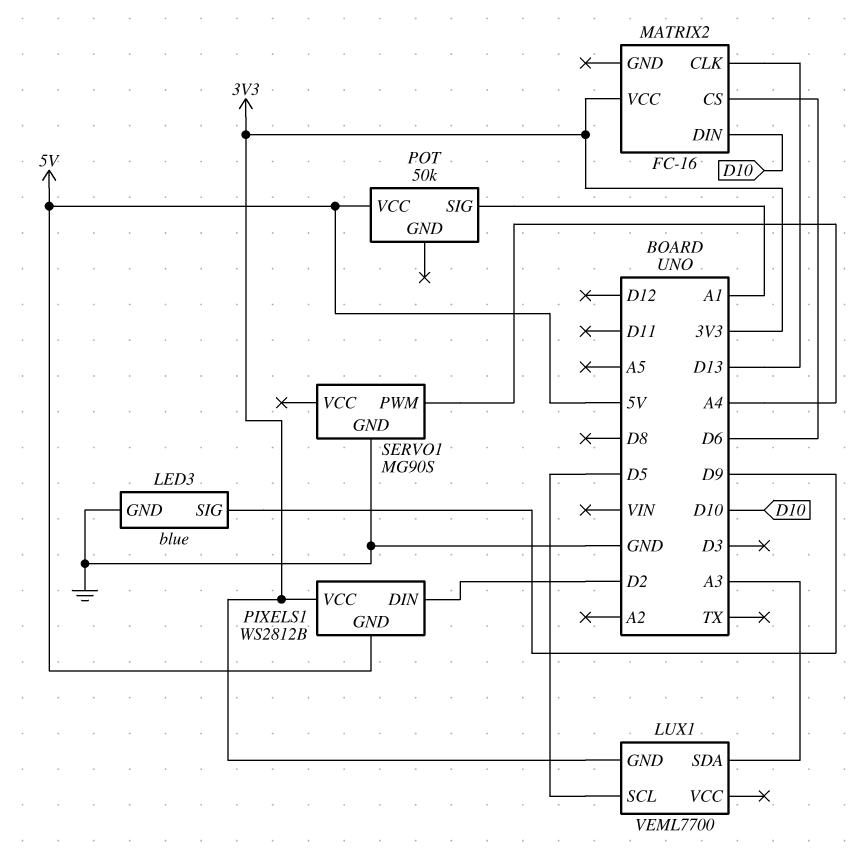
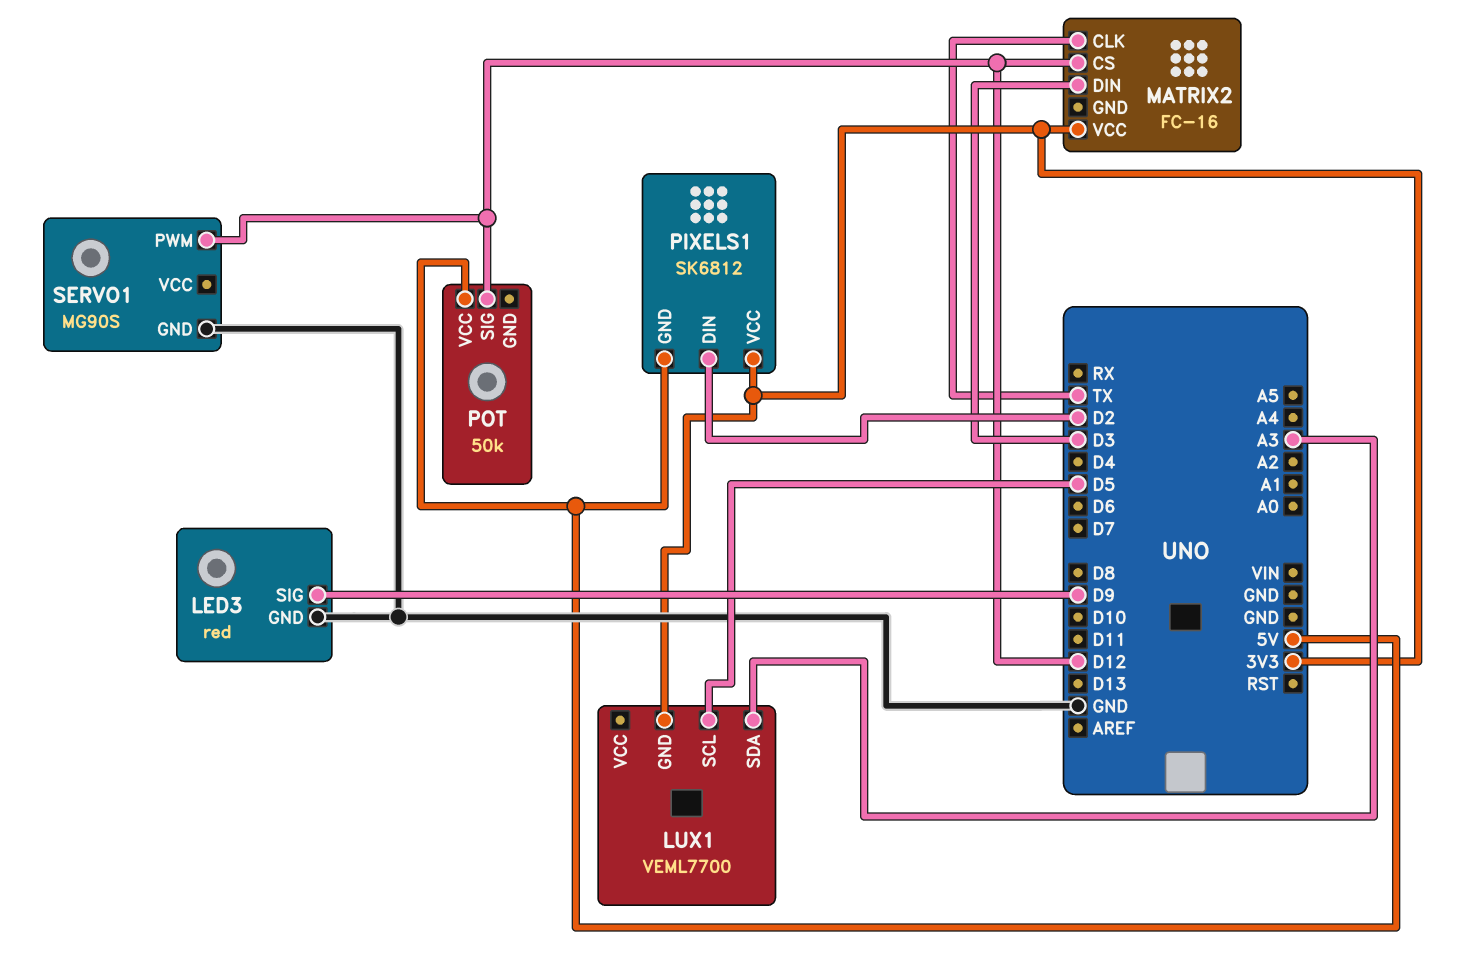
LED3: blue -> red
MATRIX2 pin CLK: D13 -> TX
MATRIX2 pin CS: D6 -> D12
MATRIX2 pin DIN: D10 -> D3
PIXELS1: WS2812B -> SK6812
POT pin SIG: A1 -> D12
SERVO1 pin PWM: A4 -> D12

